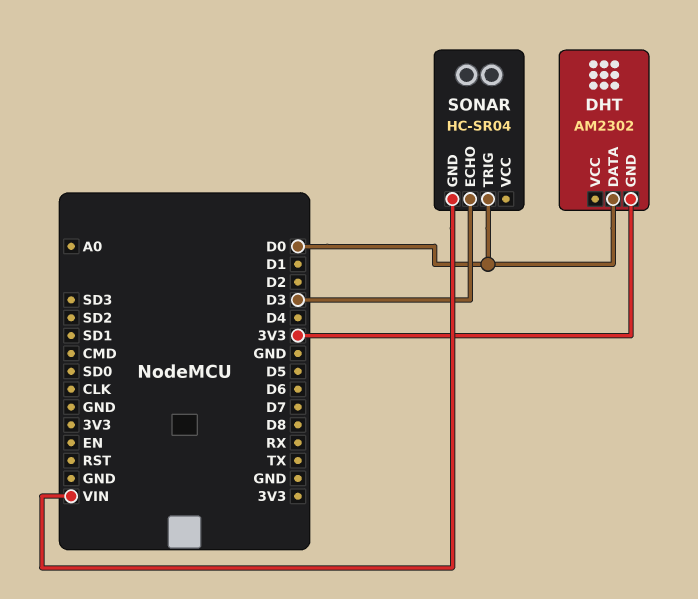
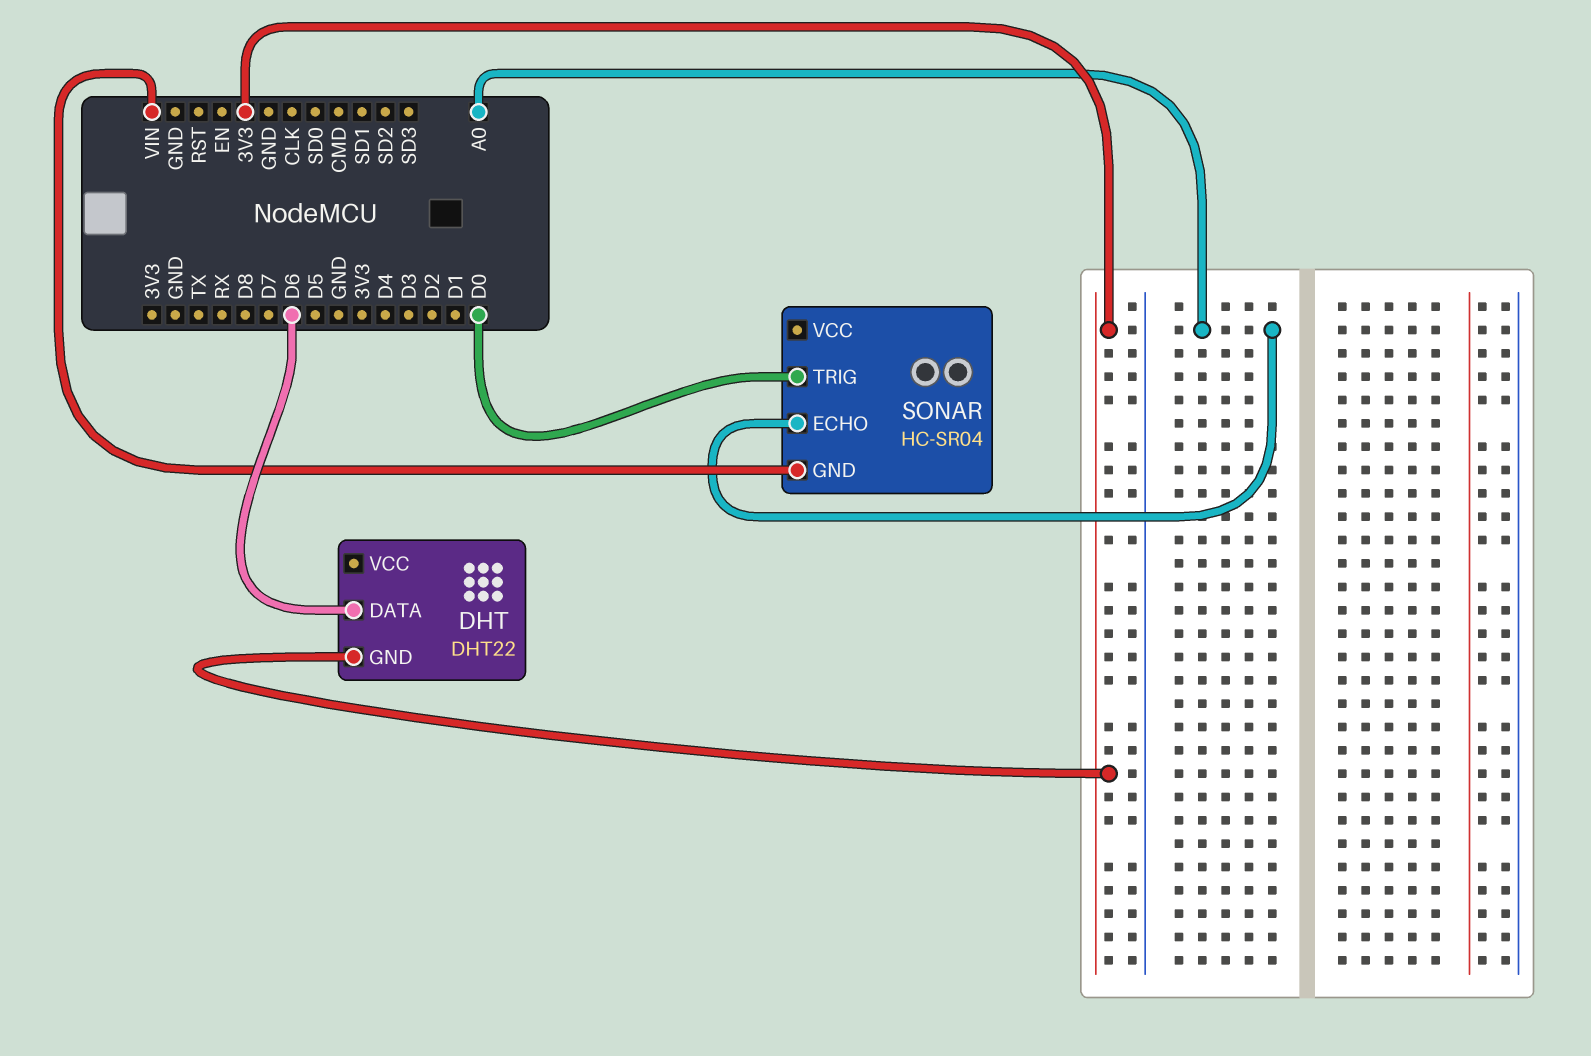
DHT: AM2302 -> DHT22
DHT pin DATA: D0 -> D6
SONAR pin ECHO: D3 -> A0

